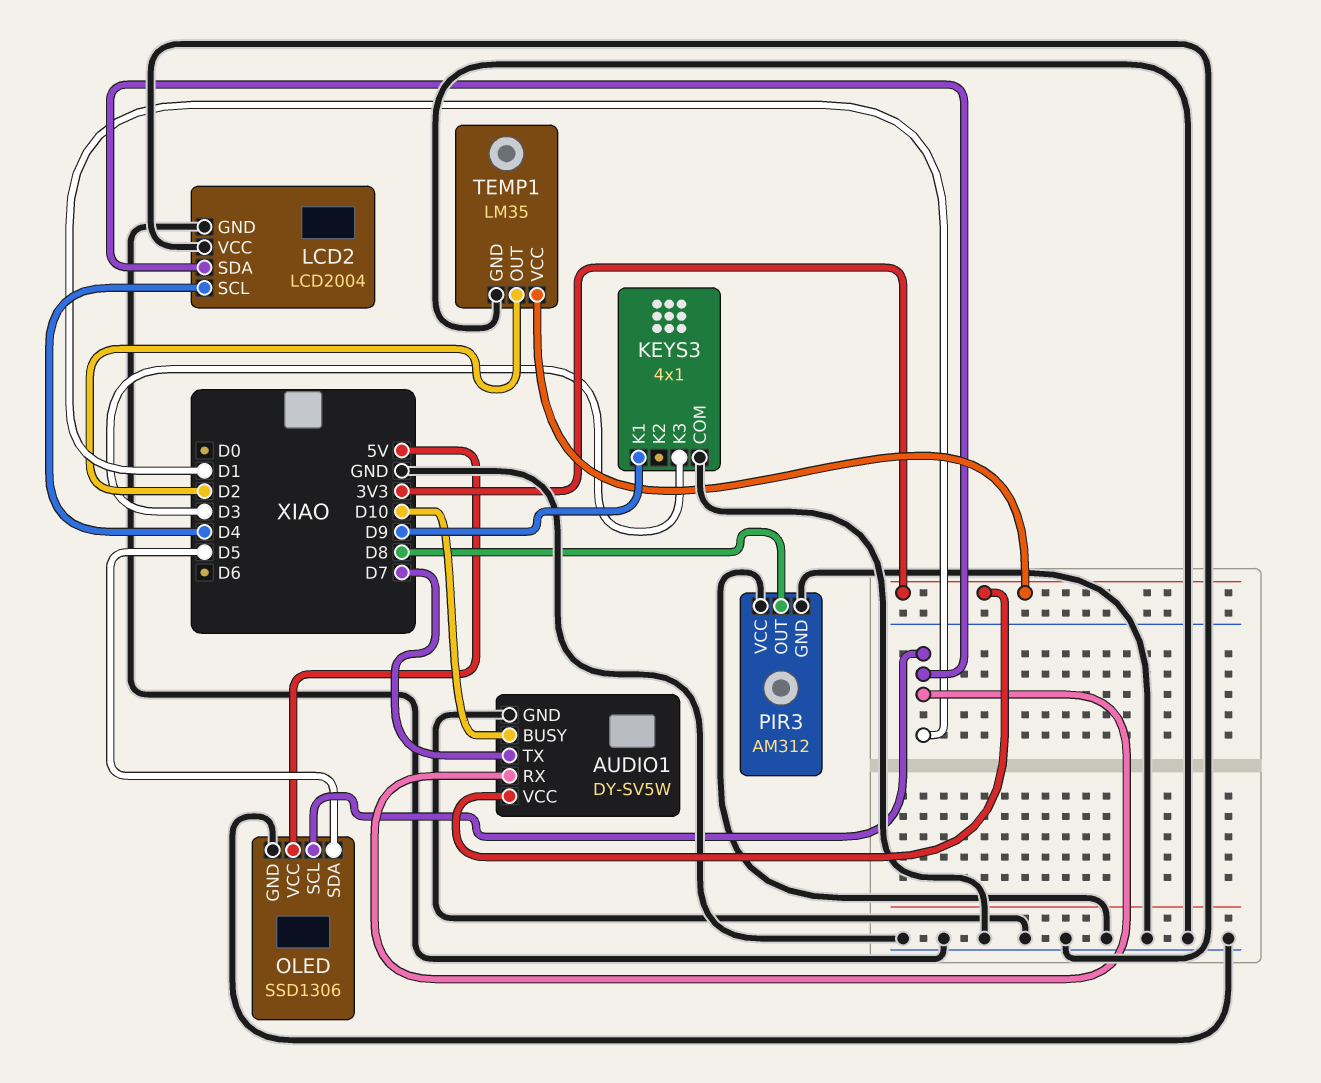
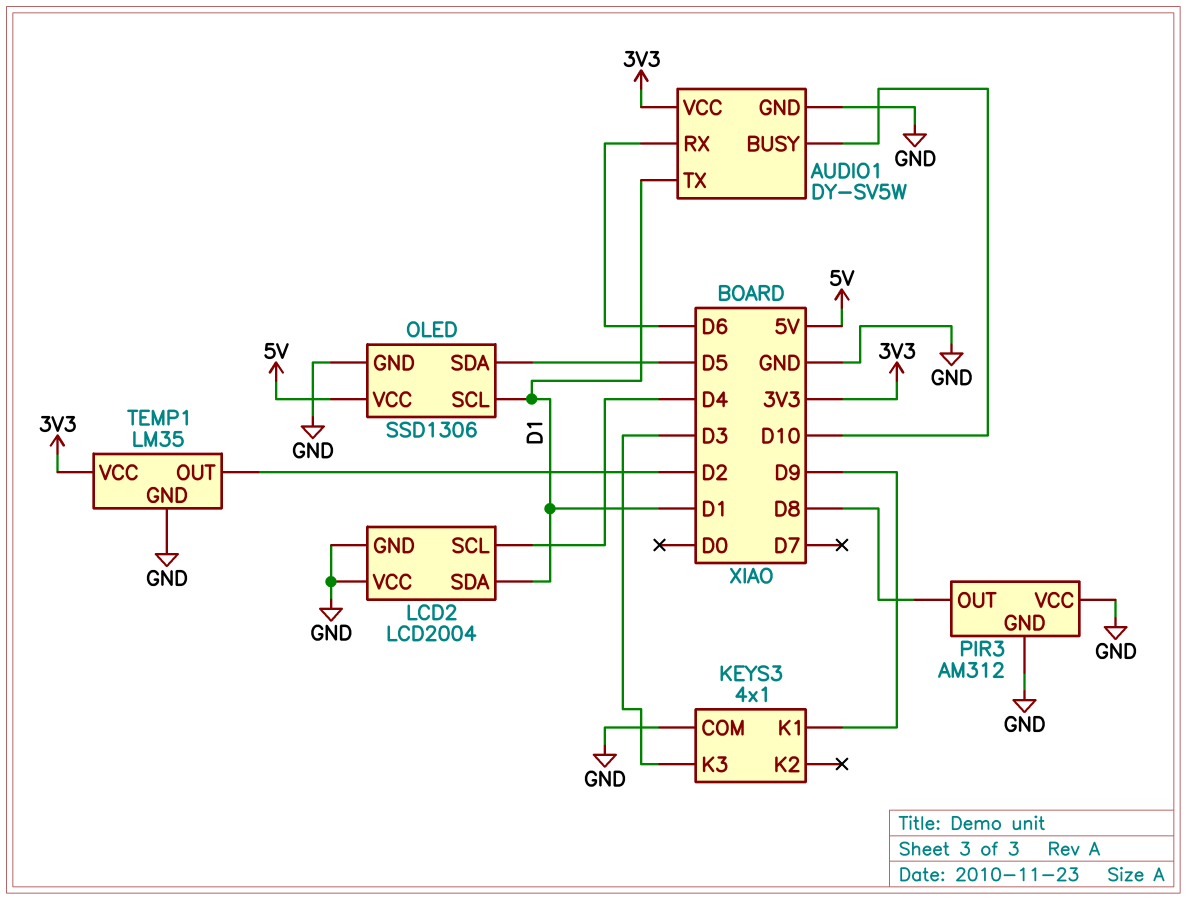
AUDIO1 pin RX: D1 -> D6
AUDIO1 pin TX: D7 -> D1

